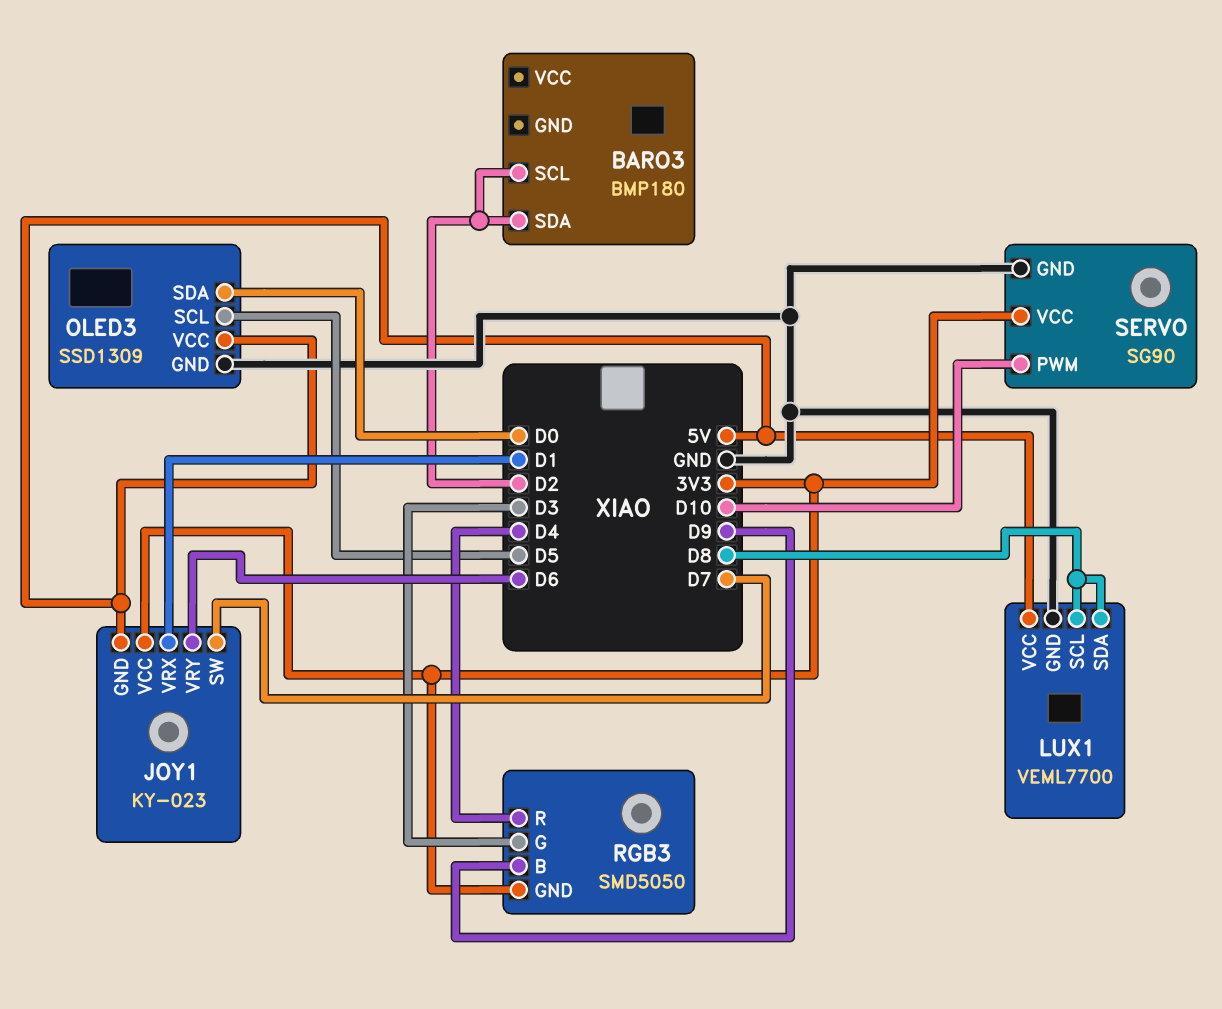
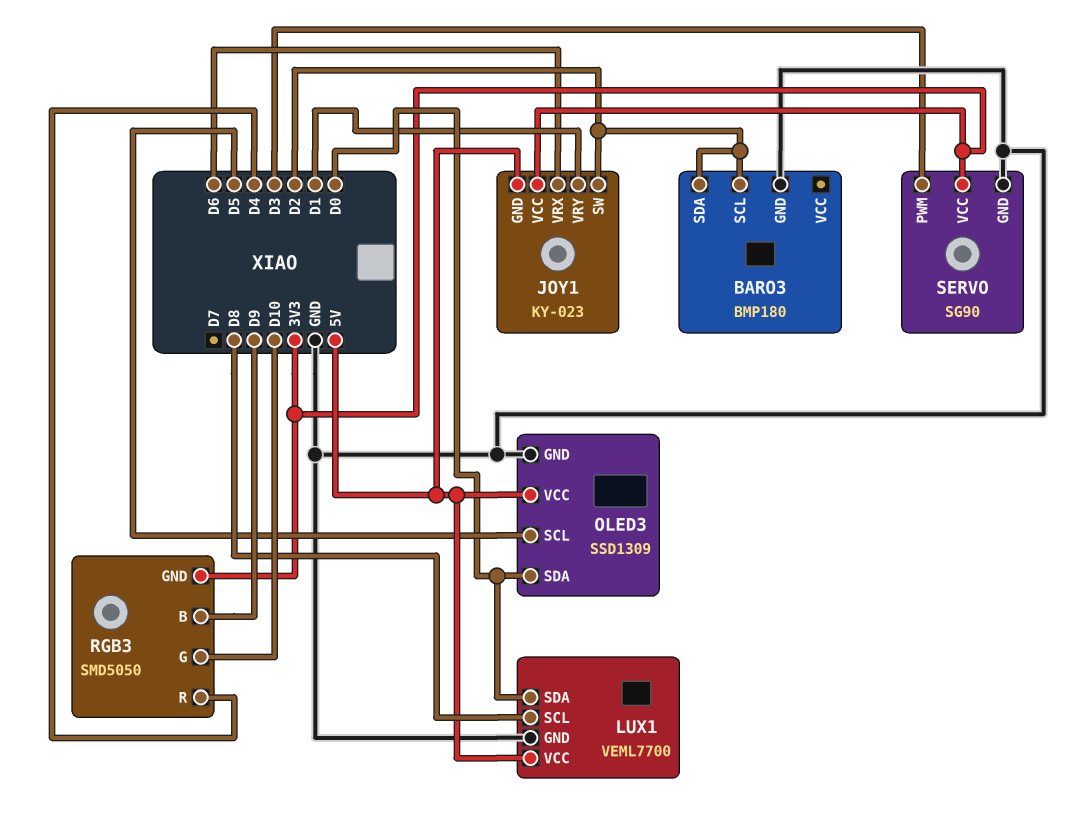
BARO3 pin GND: none -> GND
JOY1 pin SW: D7 -> D2
JOY1 pin VRX: D1 -> D6
JOY1 pin VRY: D6 -> D1
LUX1 pin SDA: D8 -> D0
RGB3 pin G: D3 -> D10
SERVO pin PWM: D10 -> D3

